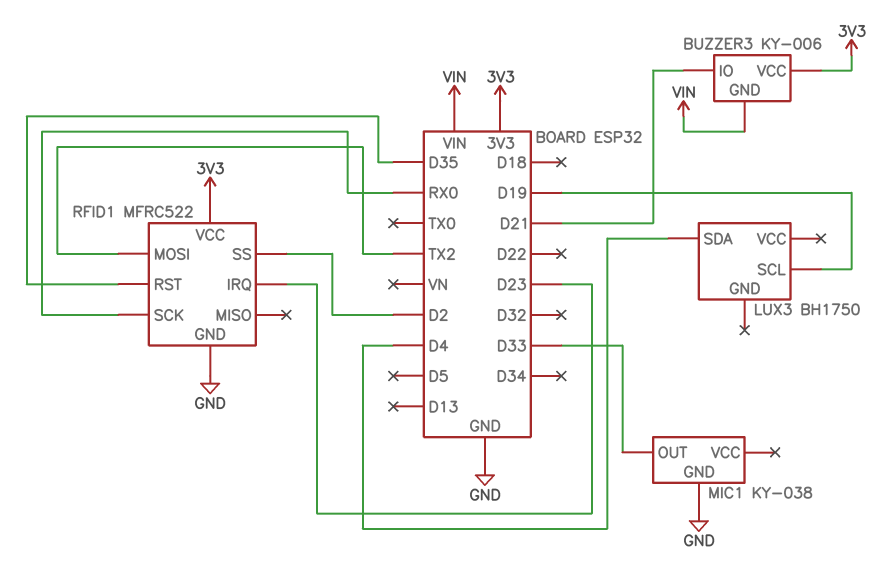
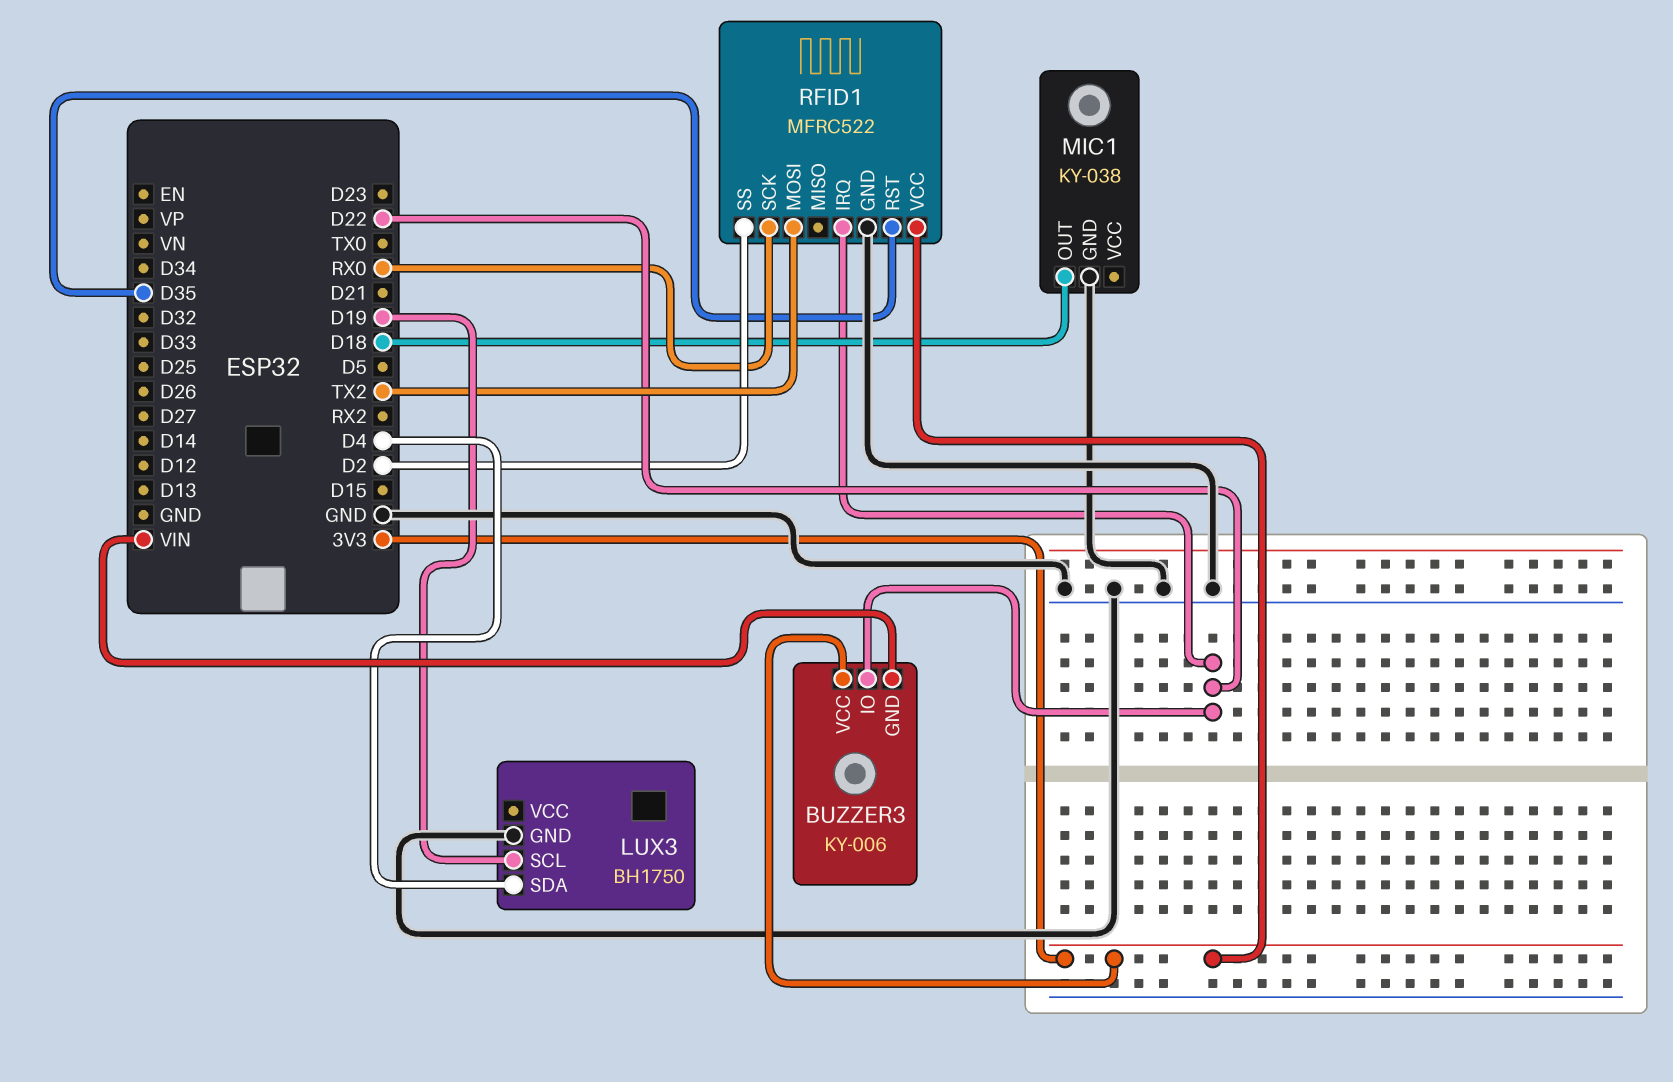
BUZZER3 pin IO: D21 -> D22
LUX3 pin GND: none -> GND
MIC1 pin OUT: D33 -> D18
RFID1 pin IRQ: D23 -> D22

